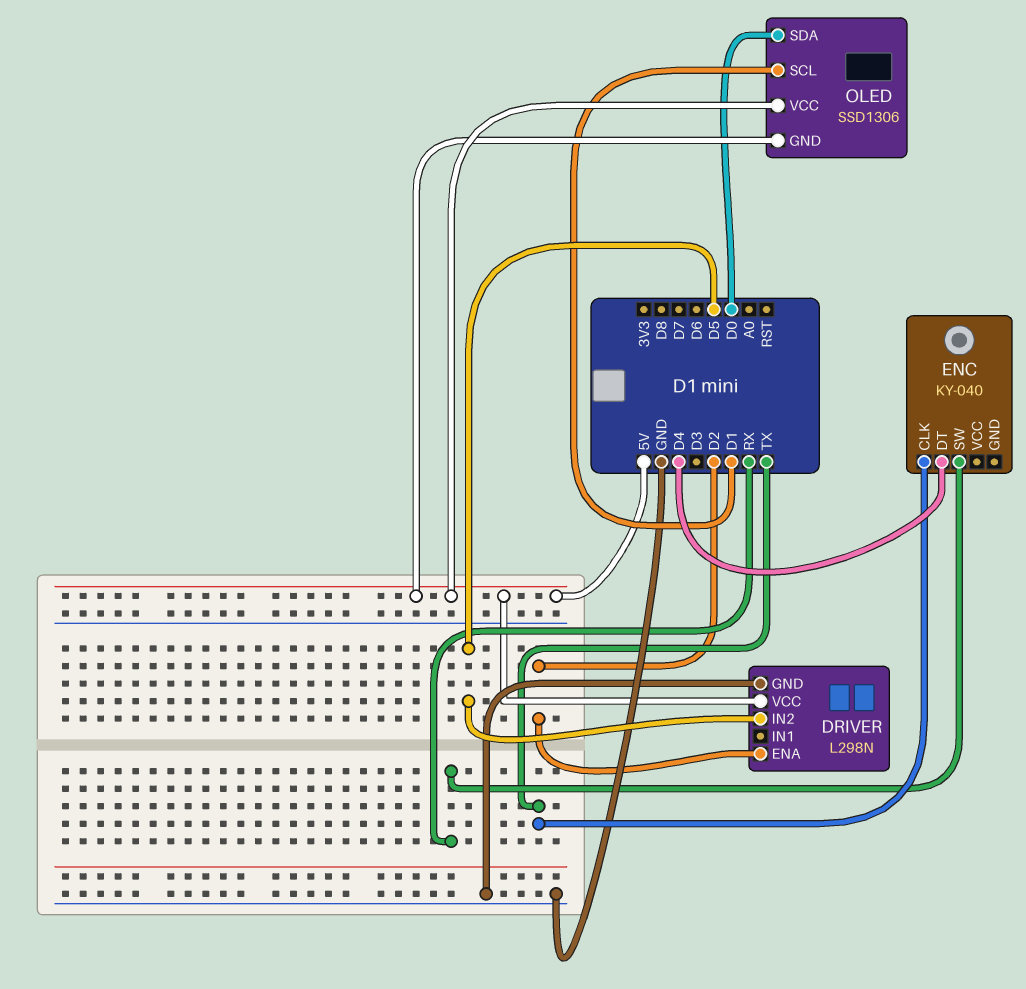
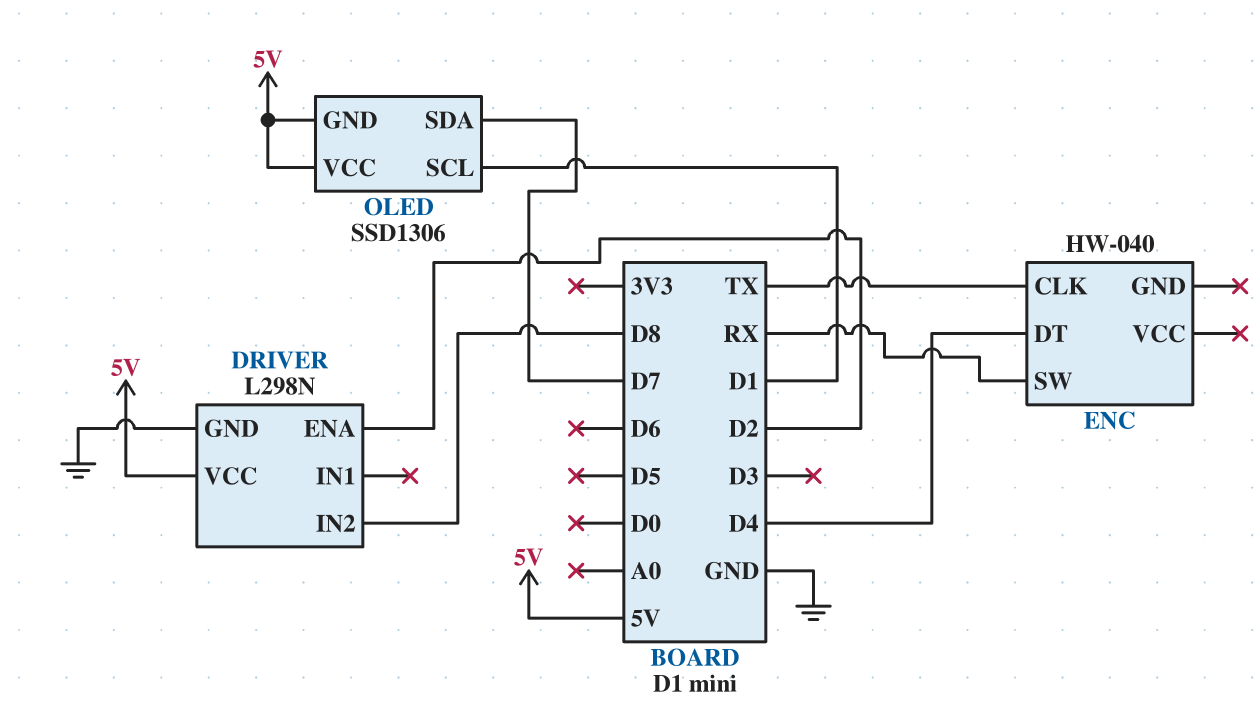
DRIVER pin IN2: D5 -> D8
ENC: KY-040 -> HW-040
OLED pin SDA: D0 -> D7

